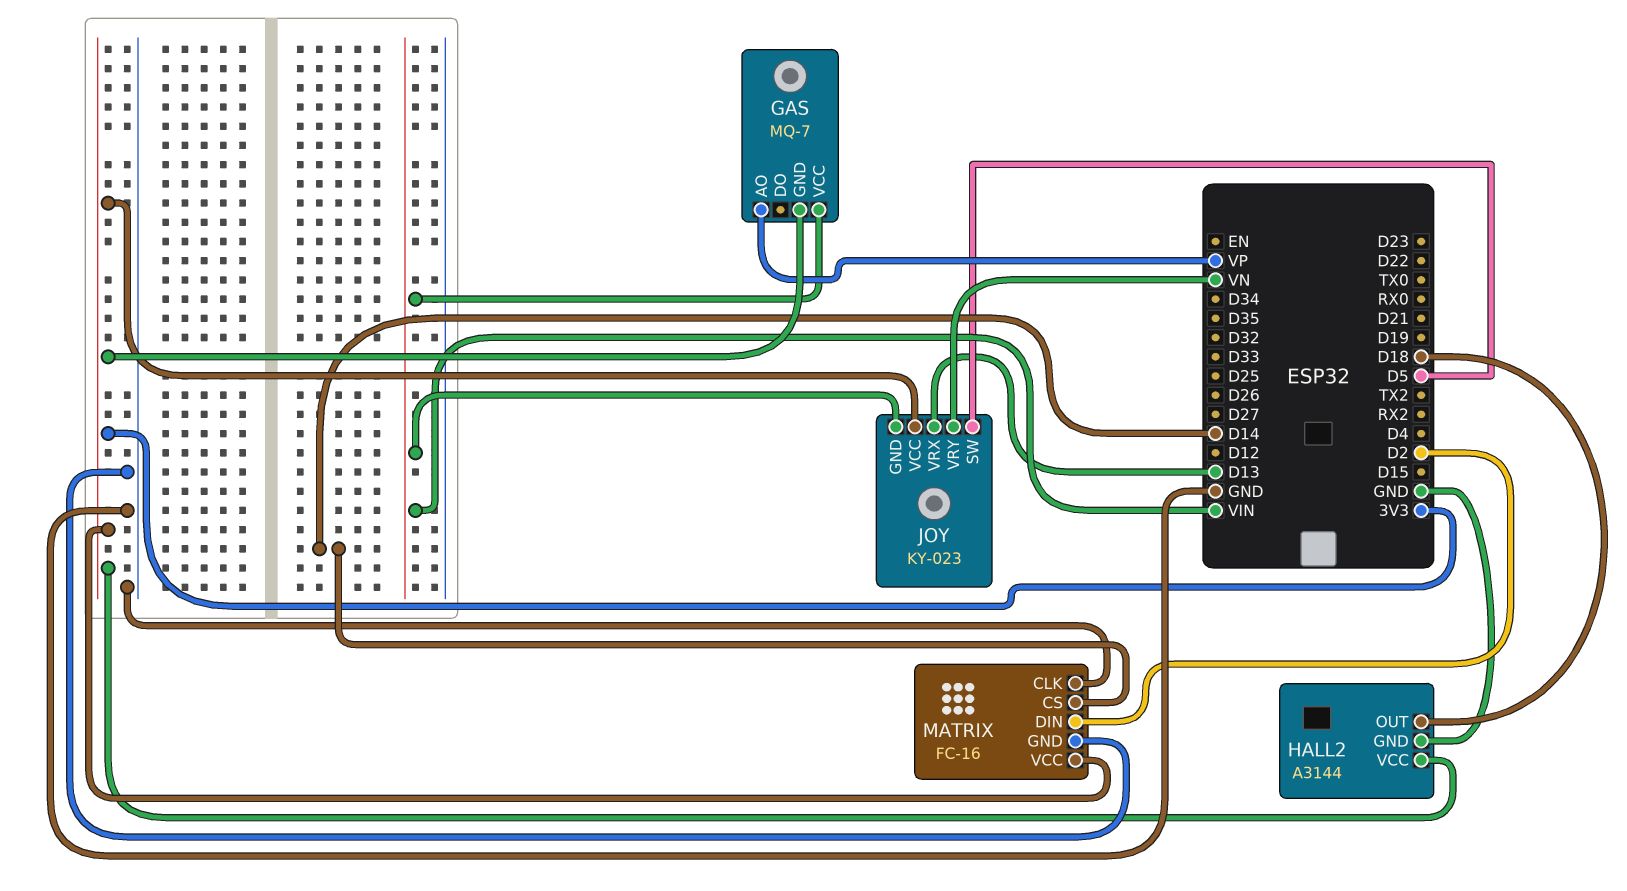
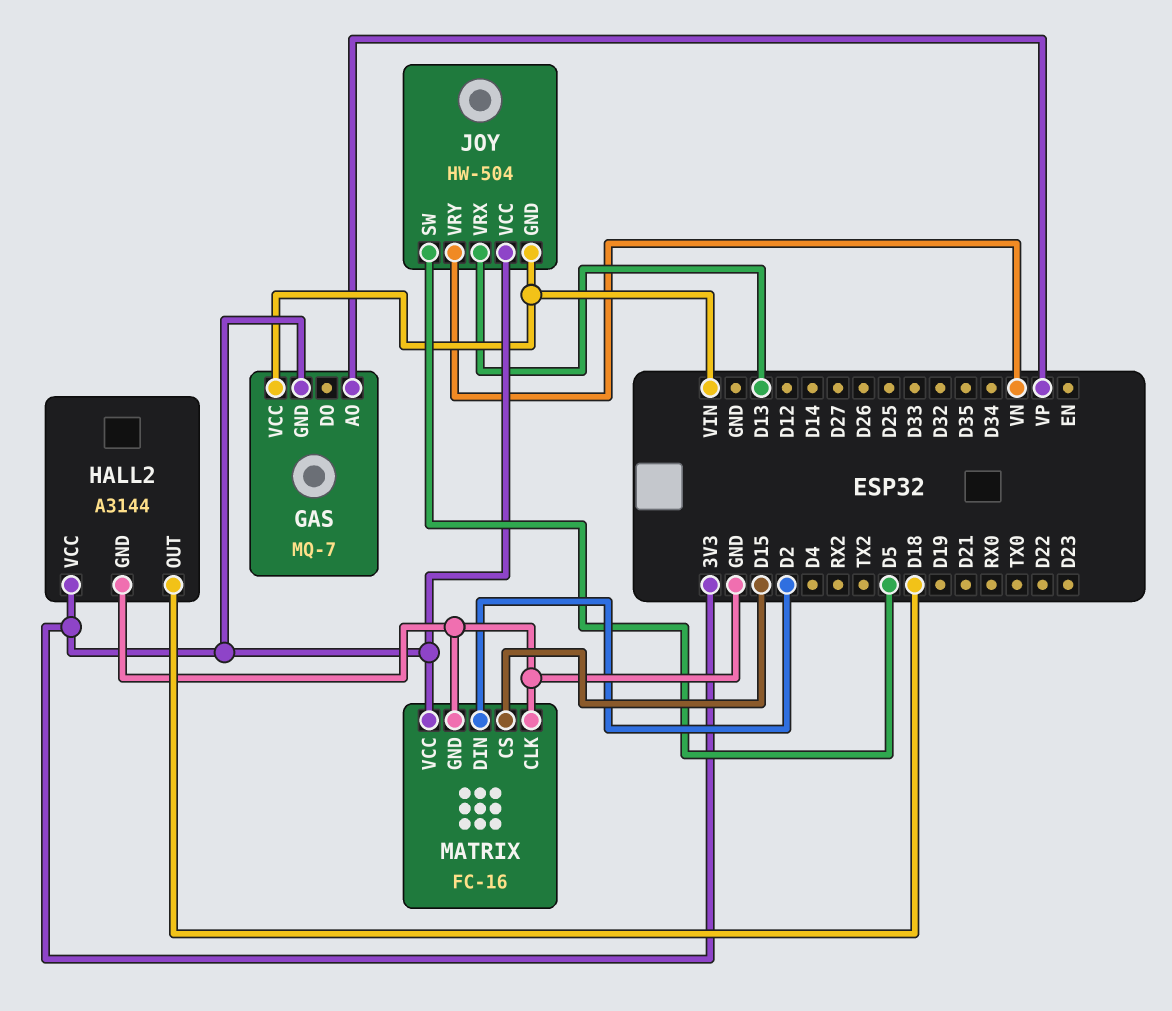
JOY: KY-023 -> HW-504
MATRIX pin CS: D14 -> D15

